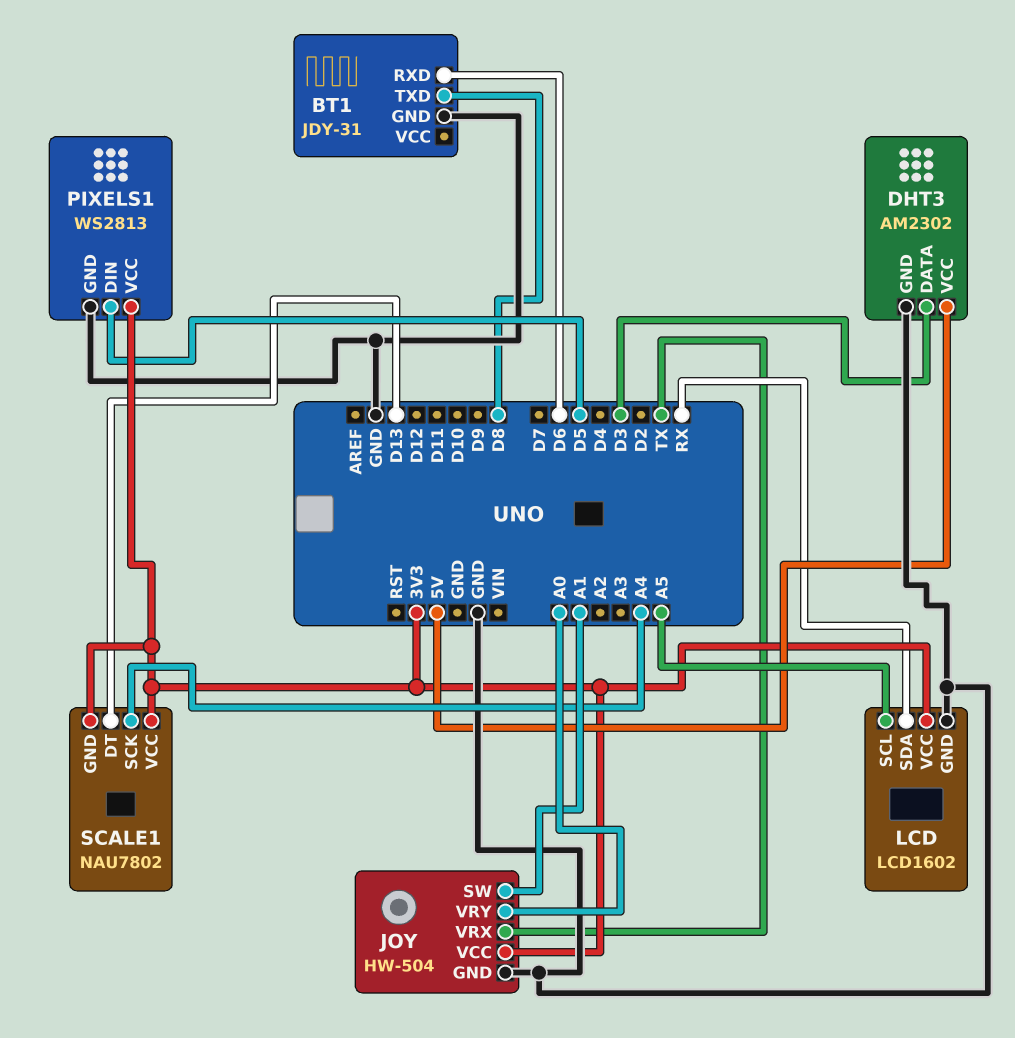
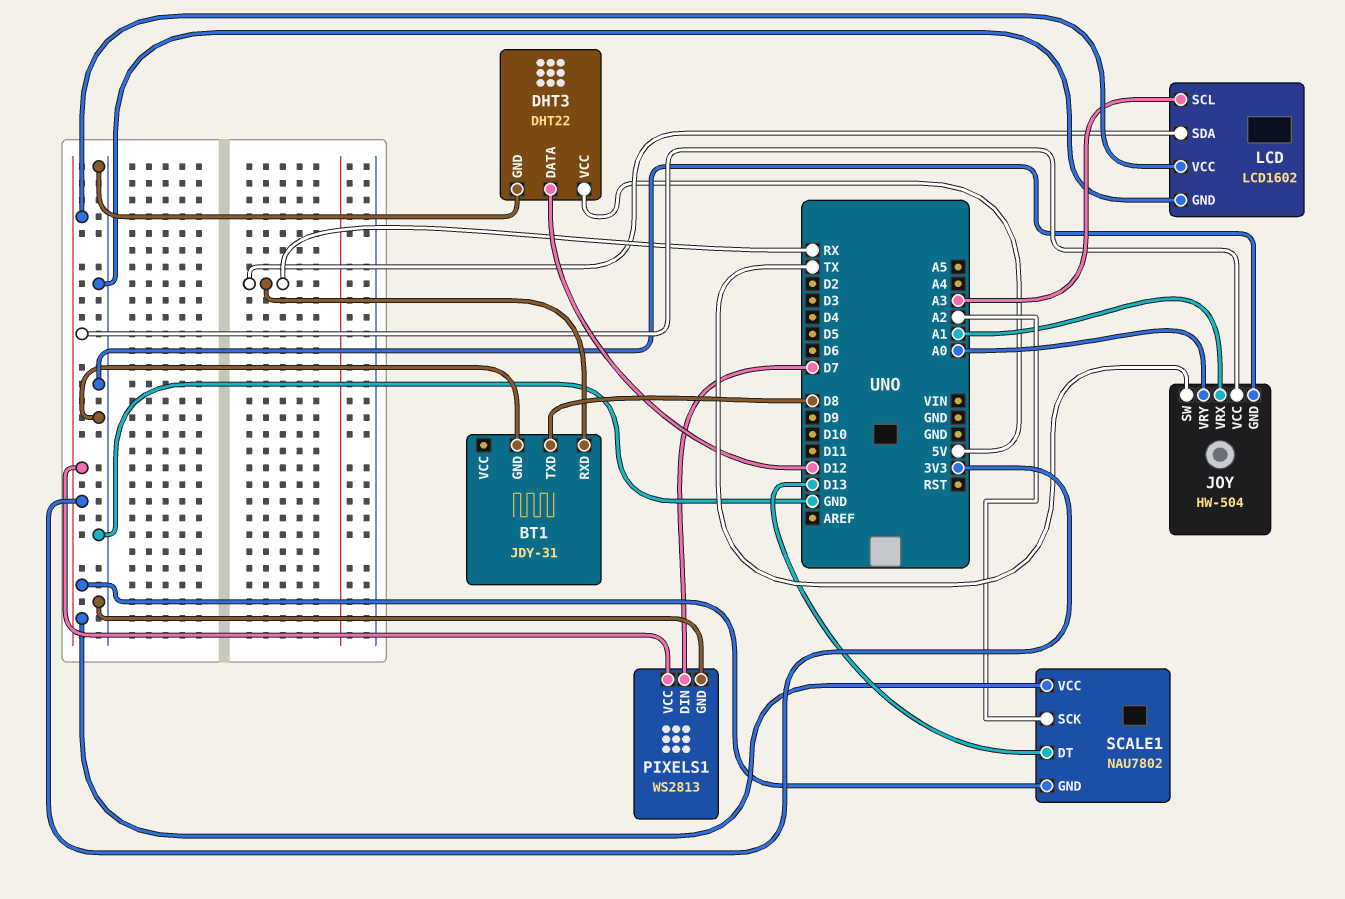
BT1 pin RXD: D6 -> RX
DHT3: AM2302 -> DHT22
DHT3 pin DATA: D3 -> D12
JOY pin SW: A1 -> TX
JOY pin VRX: TX -> A1
LCD pin SCL: A5 -> A3
PIXELS1 pin DIN: D5 -> D7
SCALE1 pin SCK: A4 -> A2

